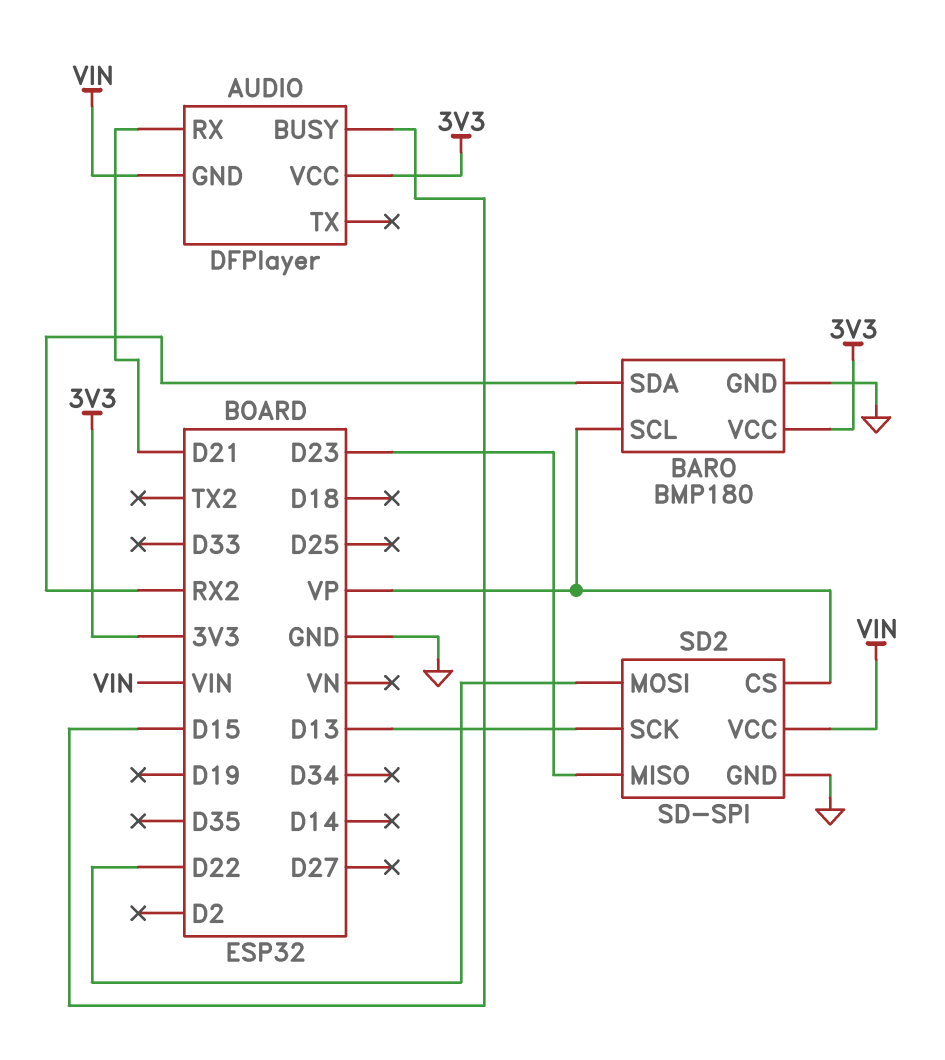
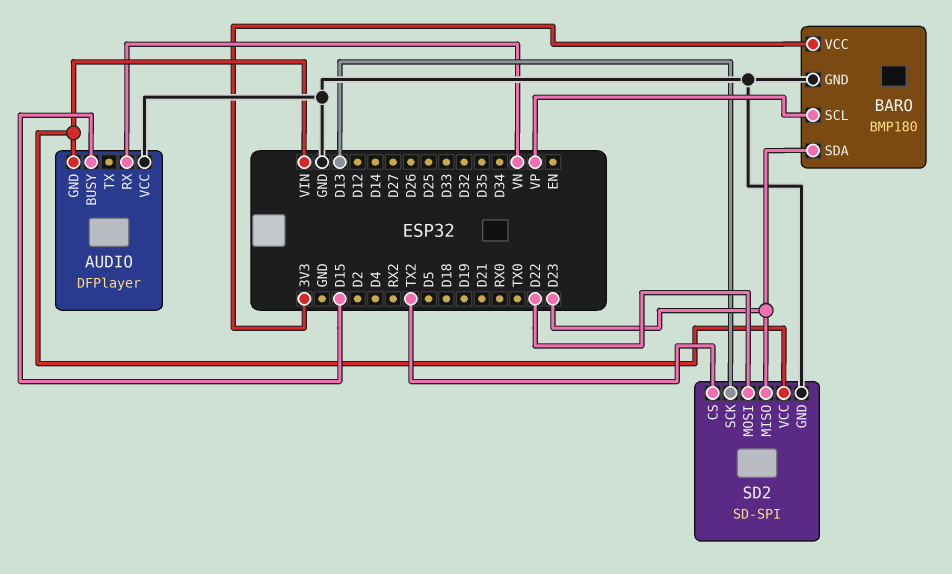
AUDIO pin RX: D21 -> VN
AUDIO pin VCC: 3V3 -> GND
BARO pin SDA: RX2 -> D23
SD2 pin CS: VP -> TX2

